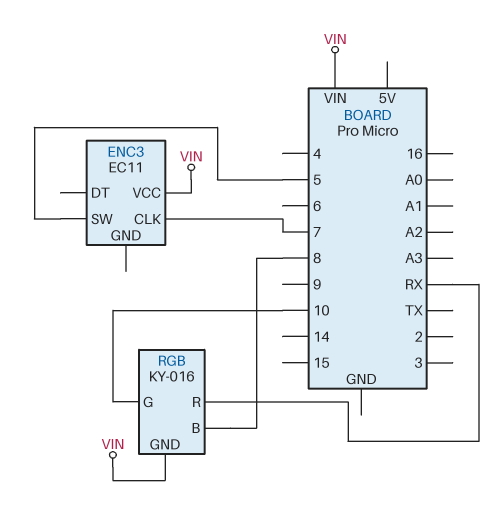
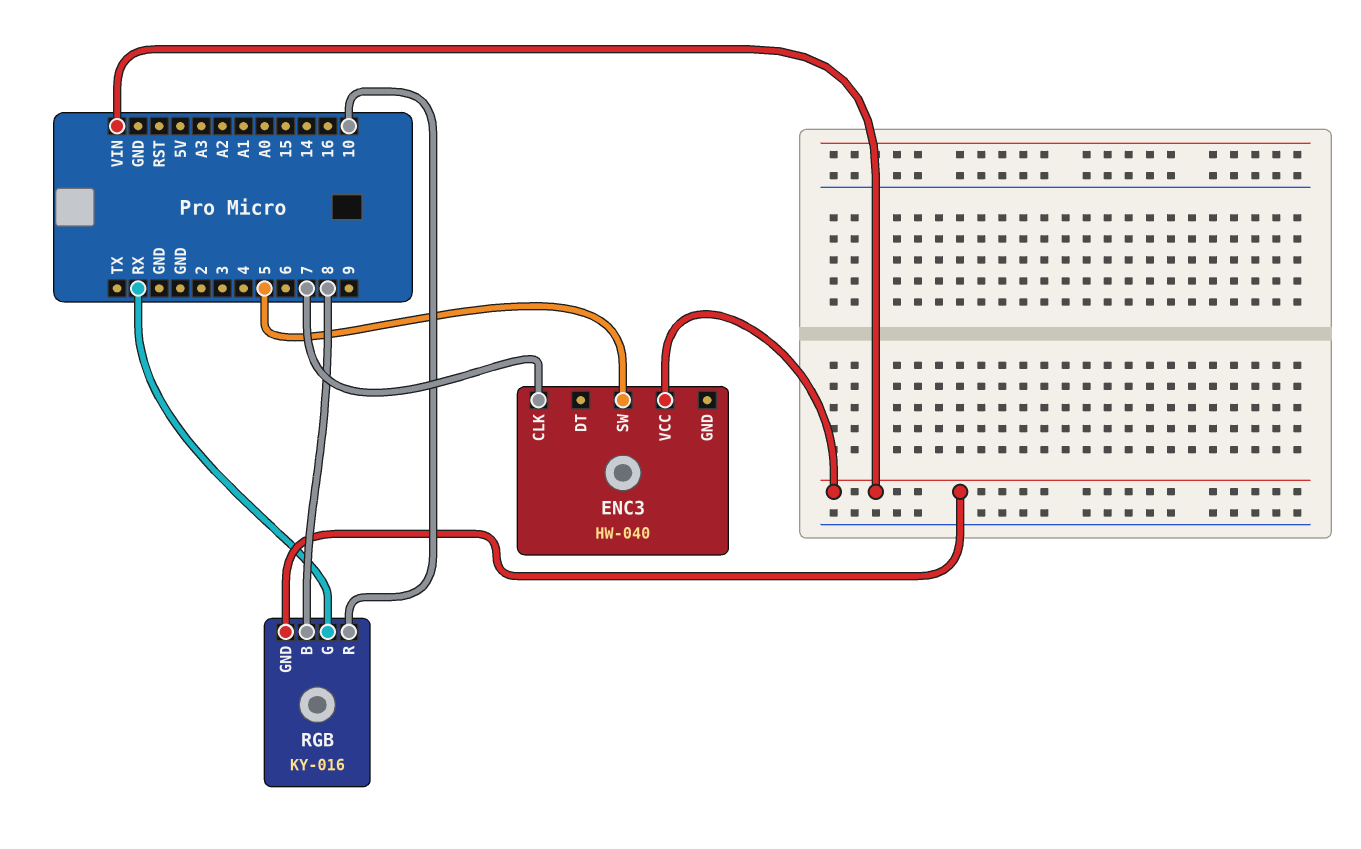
ENC3: EC11 -> HW-040
RGB pin G: 10 -> RX
RGB pin R: RX -> 10

